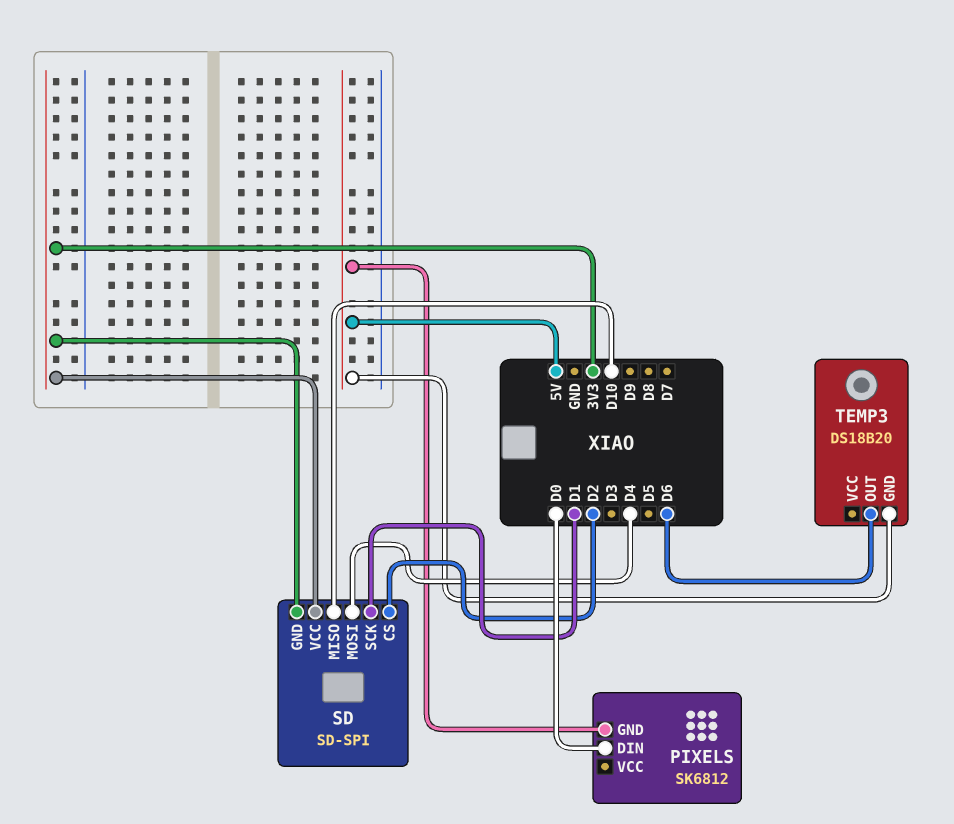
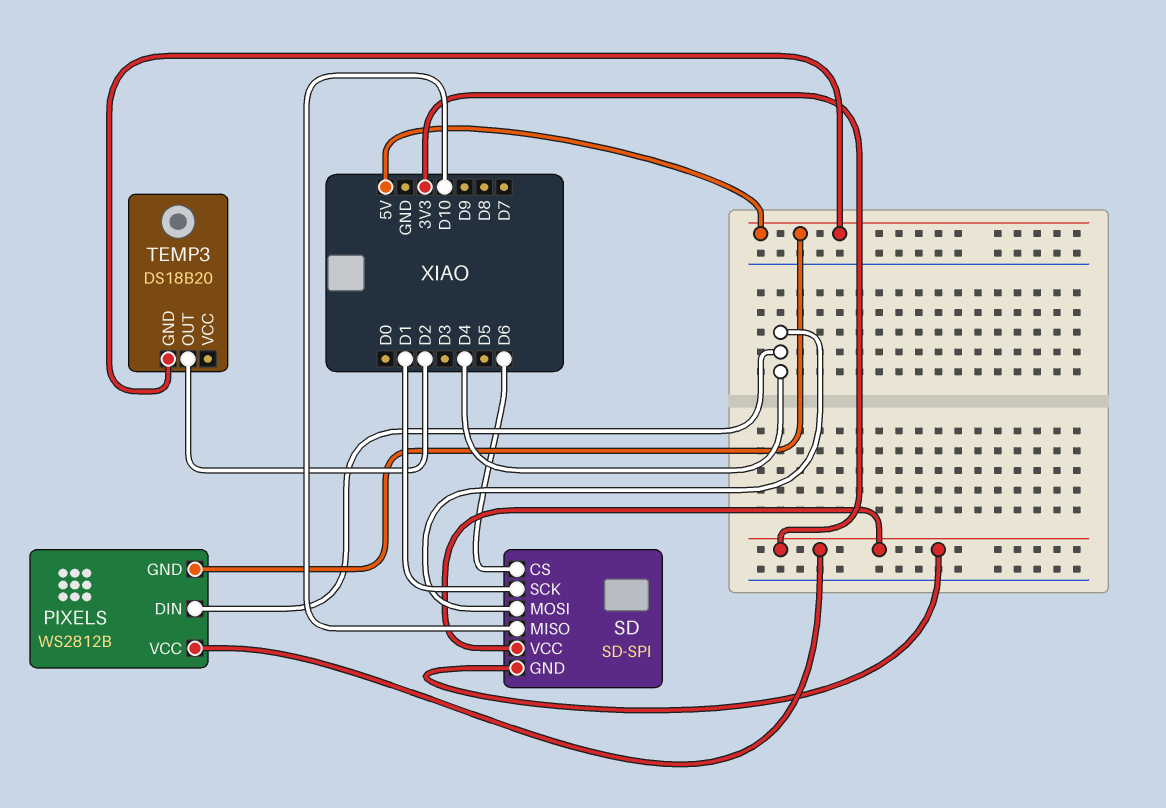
PIXELS: SK6812 -> WS2812B
PIXELS pin DIN: D0 -> D4
PIXELS pin VCC: none -> 3V3
SD pin CS: D2 -> D6
TEMP3 pin OUT: D6 -> D2

